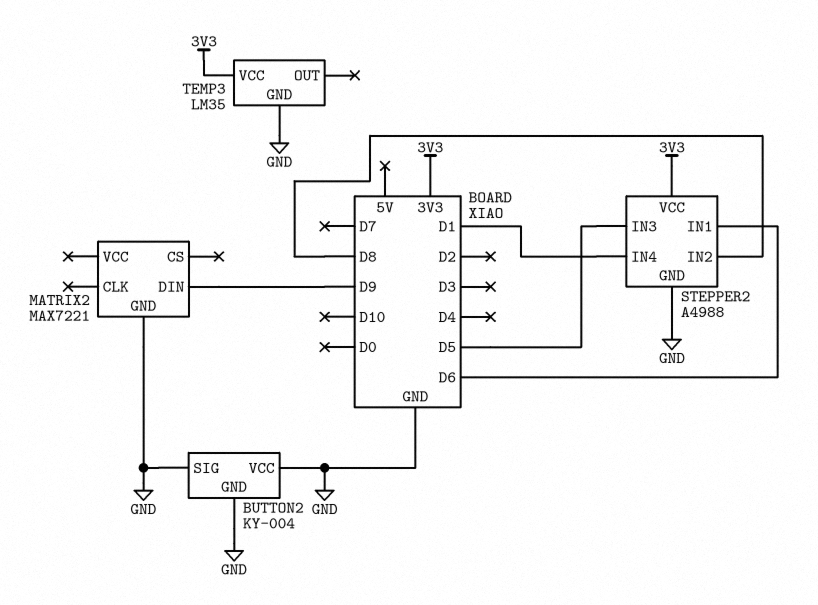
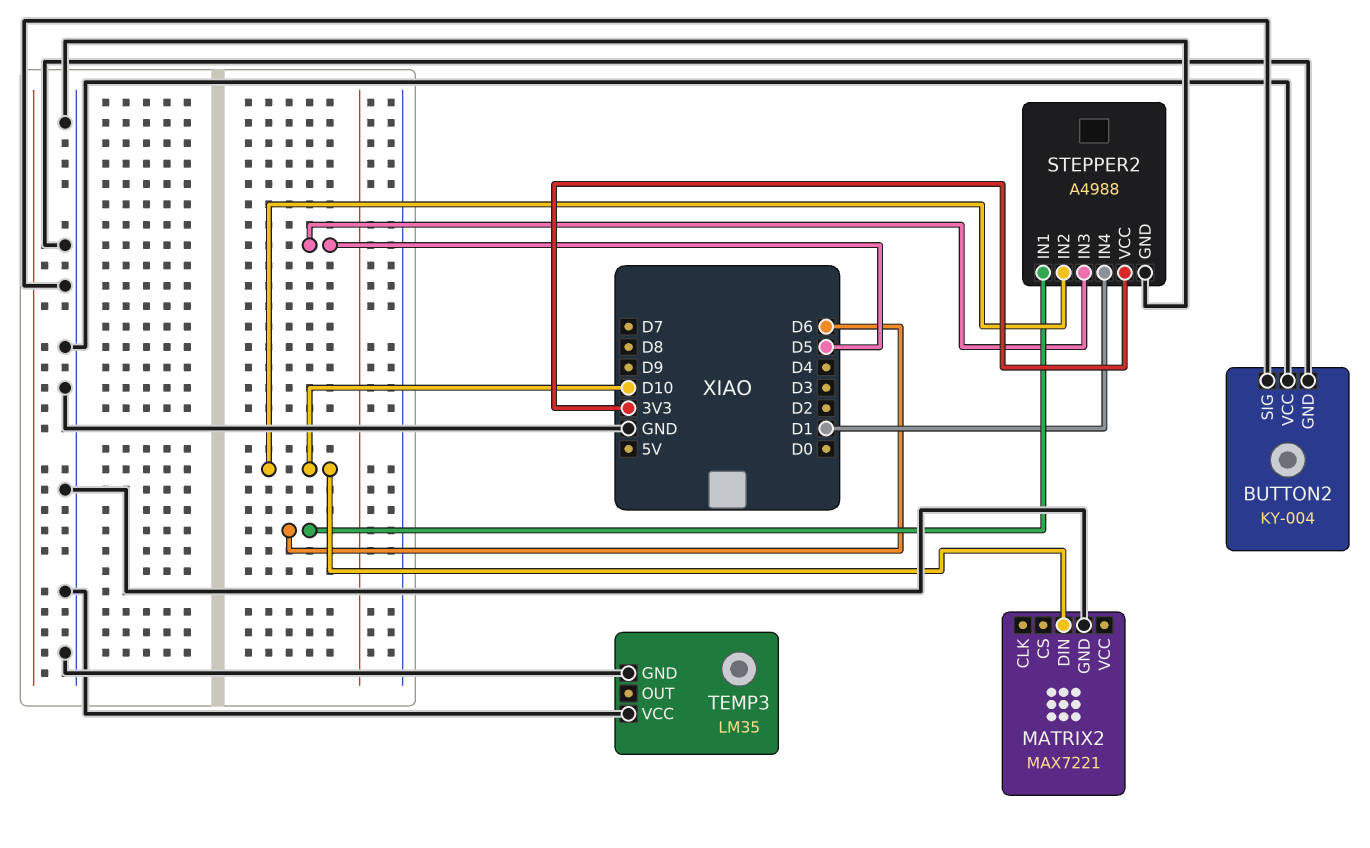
MATRIX2 pin DIN: D9 -> D10
STEPPER2 pin IN2: D8 -> D10
TEMP3 pin VCC: 3V3 -> GND

